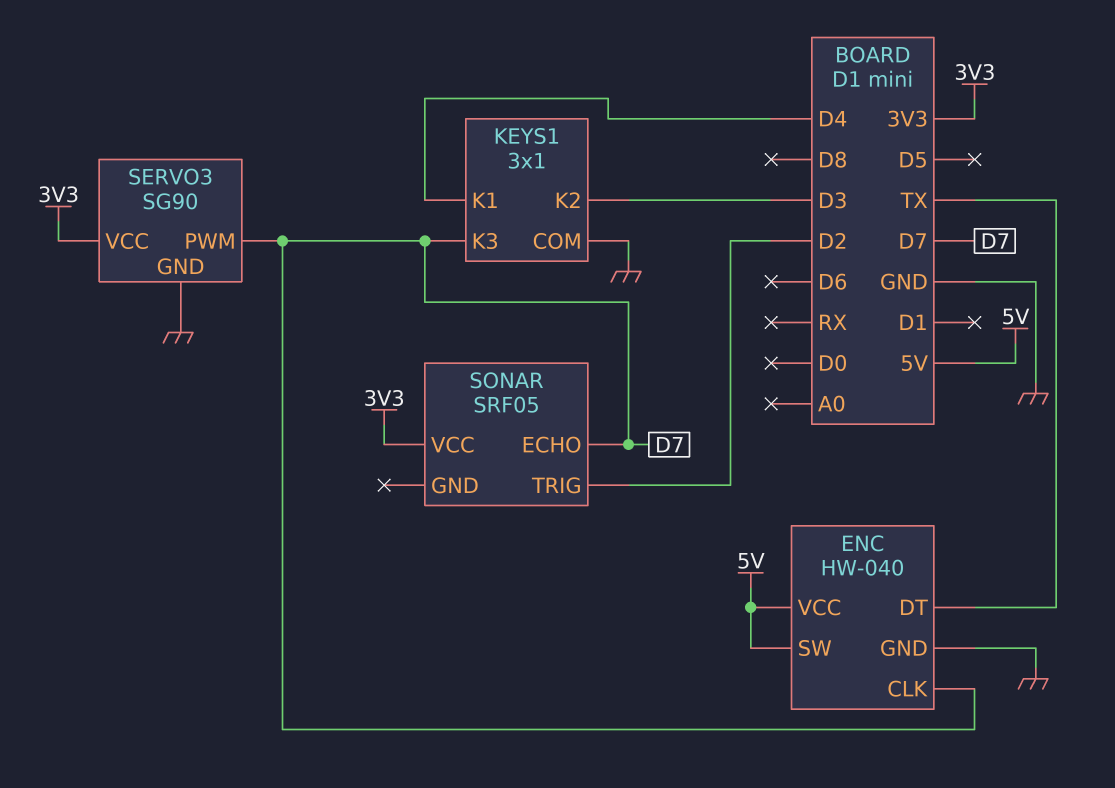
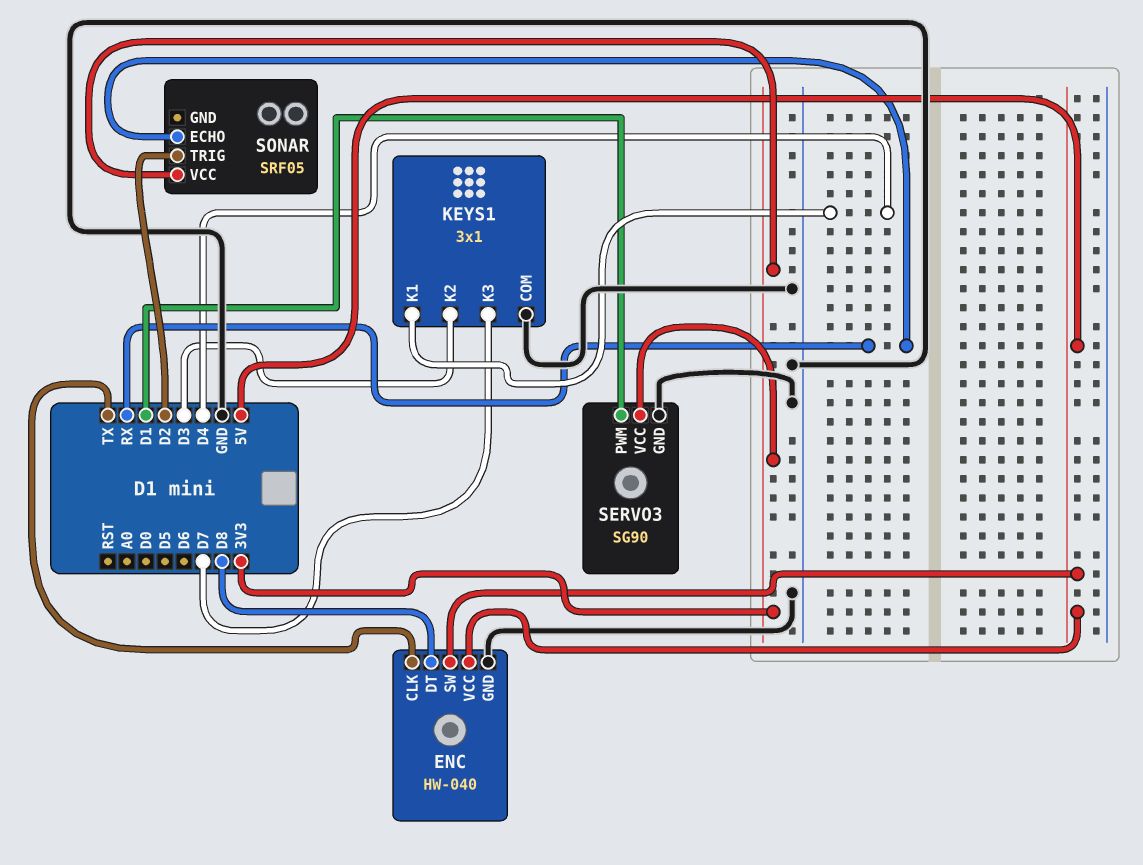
ENC pin CLK: D7 -> TX
ENC pin DT: TX -> D8
SERVO3 pin PWM: D7 -> D1
SONAR pin ECHO: D7 -> RX

